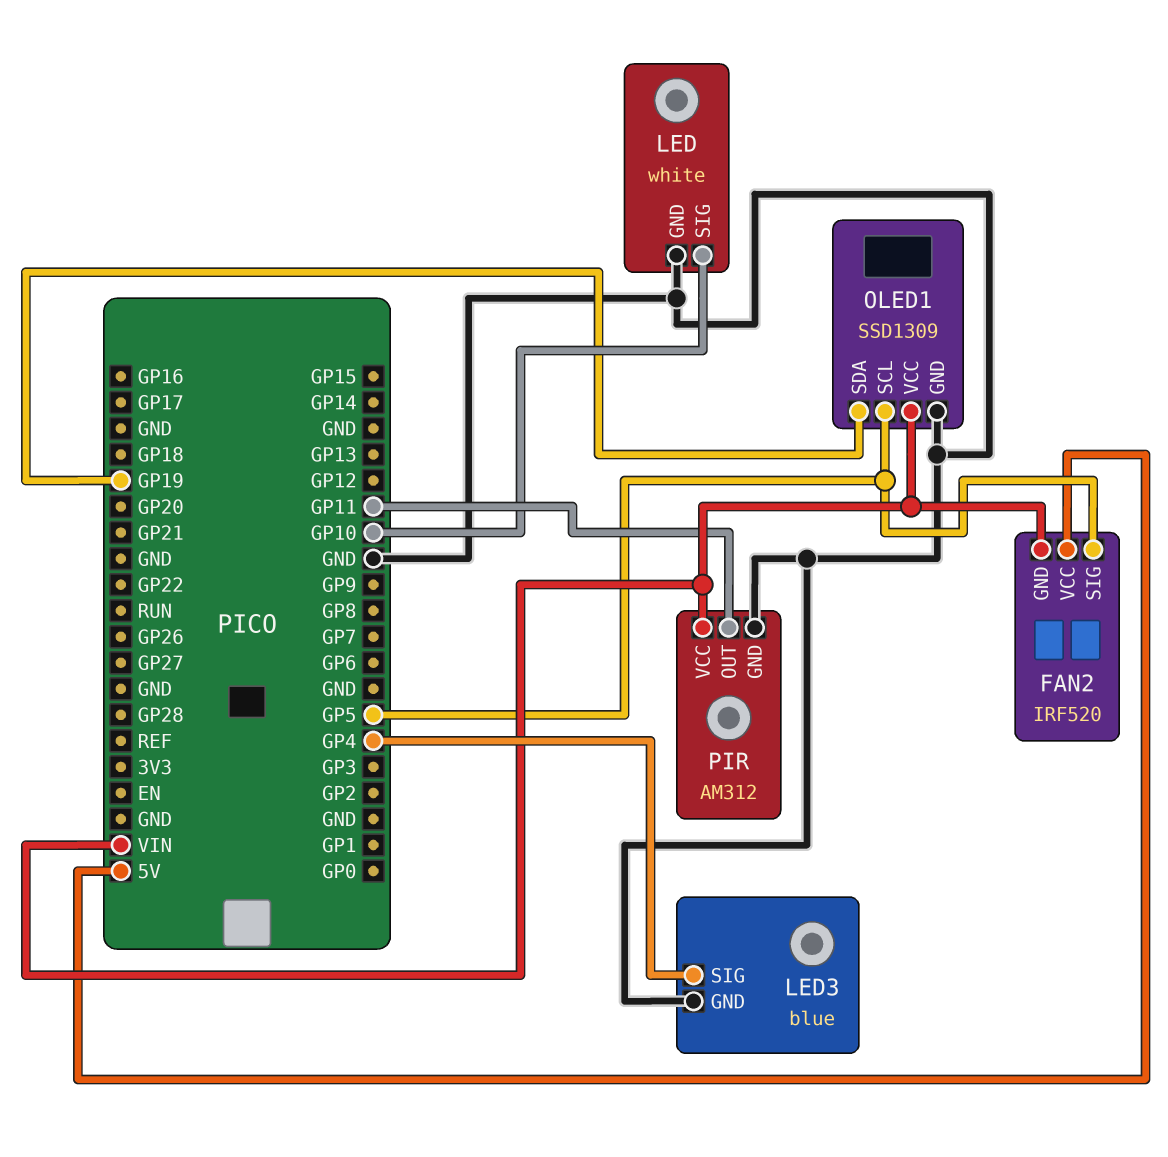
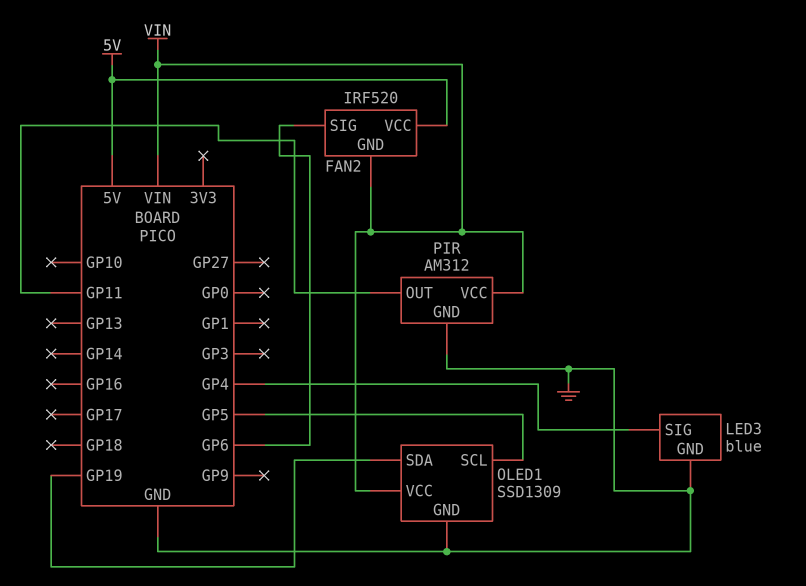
FAN2 pin SIG: GP5 -> GP6
LED: white -> none
LED pin GND: GND -> none
LED pin SIG: GP10 -> none

